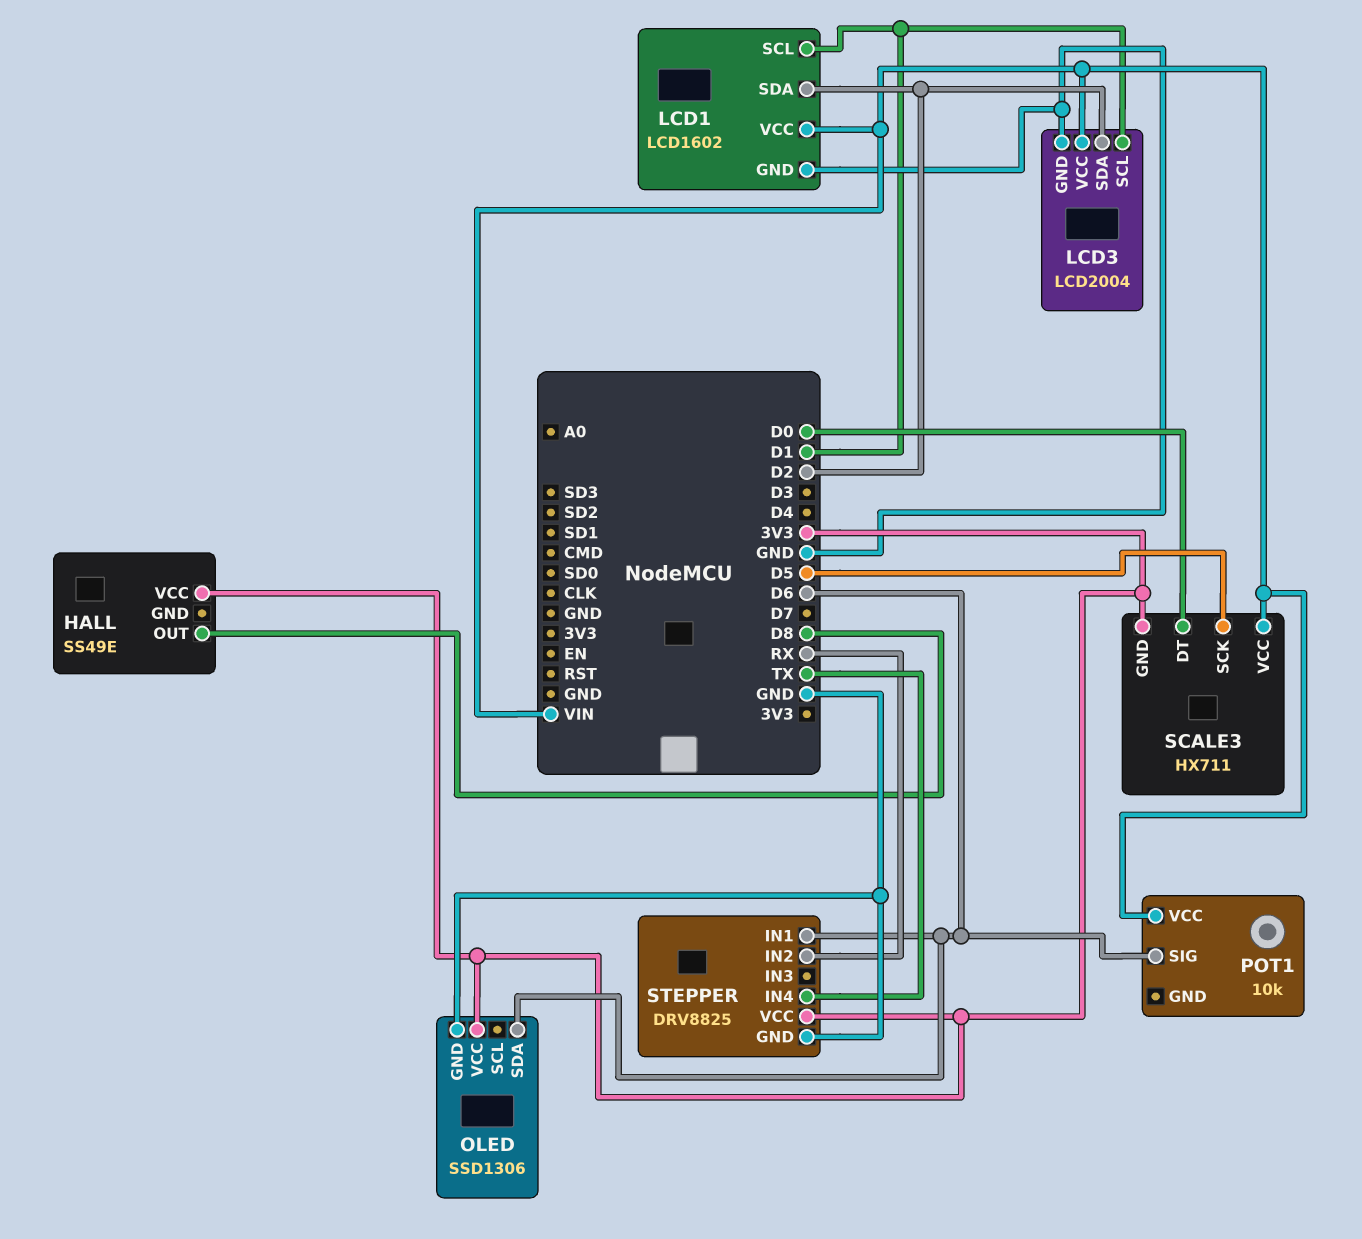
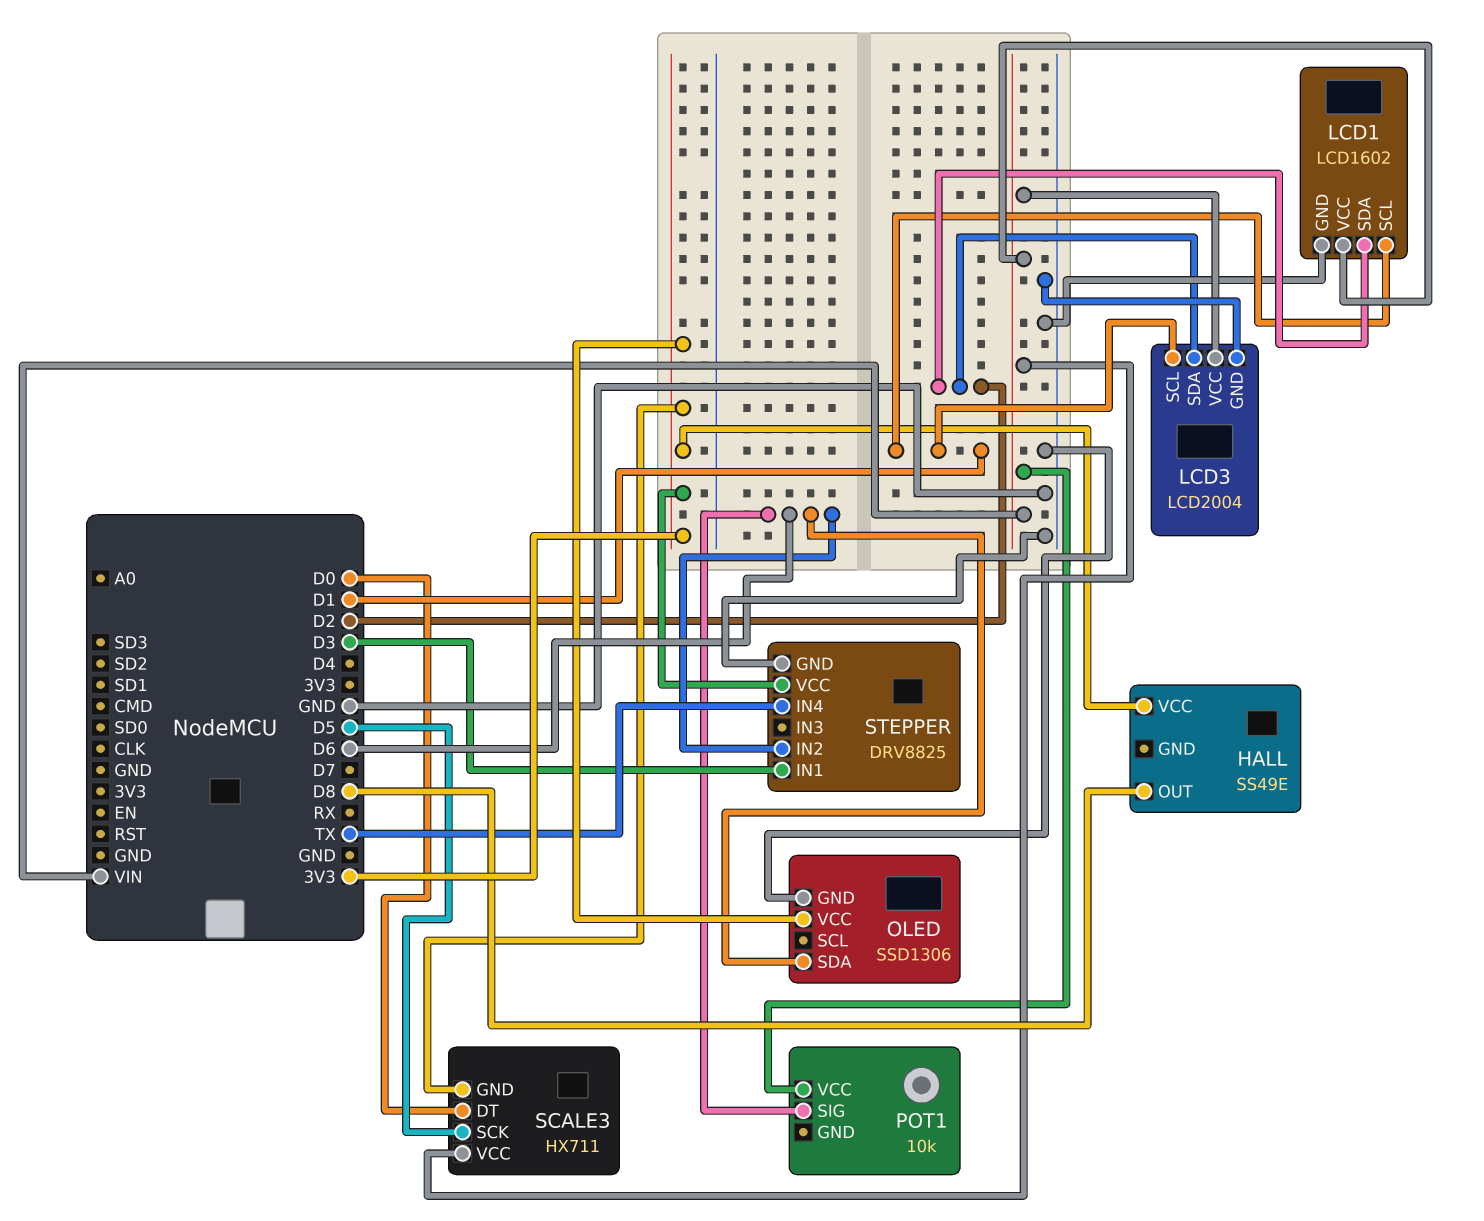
STEPPER pin IN1: D6 -> D3
STEPPER pin IN2: RX -> D6

